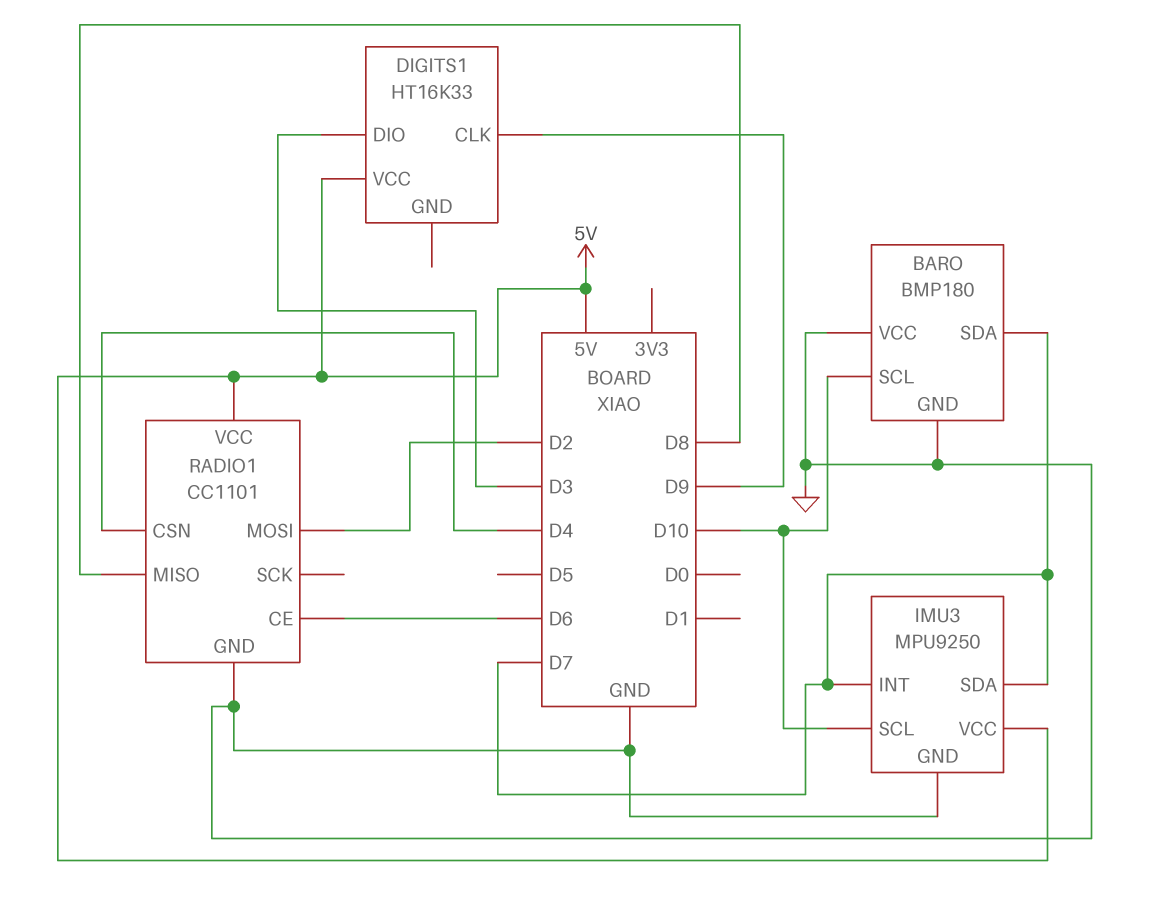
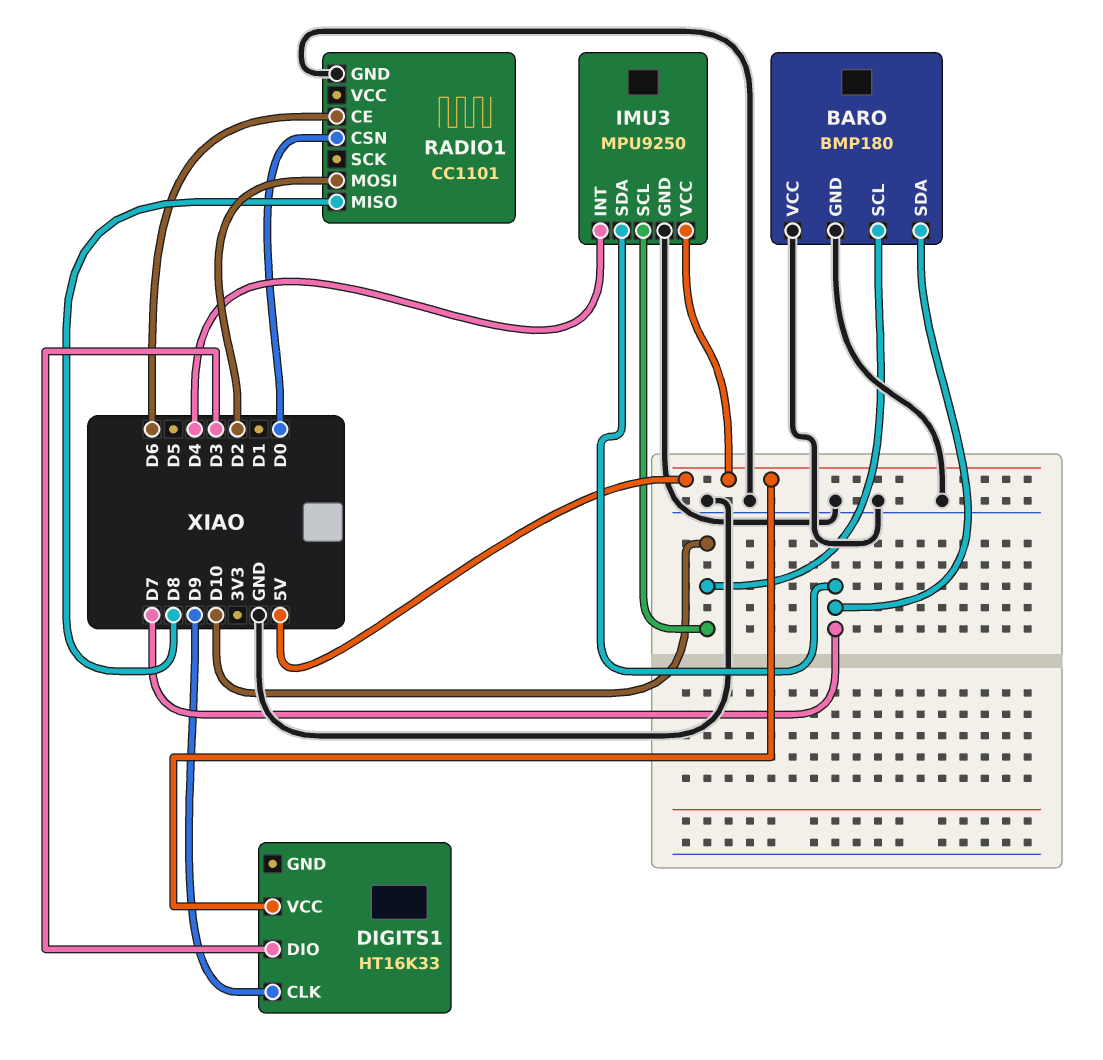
IMU3 pin INT: D7 -> D4
RADIO1 pin CSN: D4 -> D0
RADIO1 pin VCC: 5V -> none

